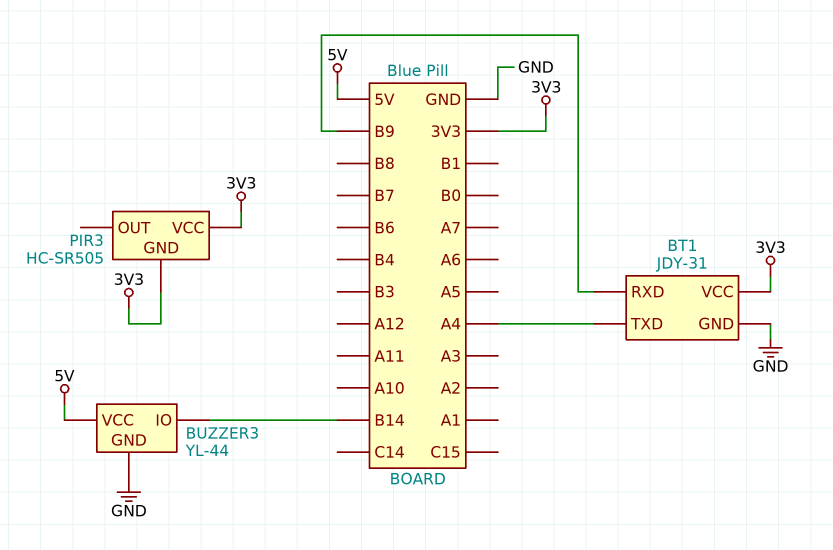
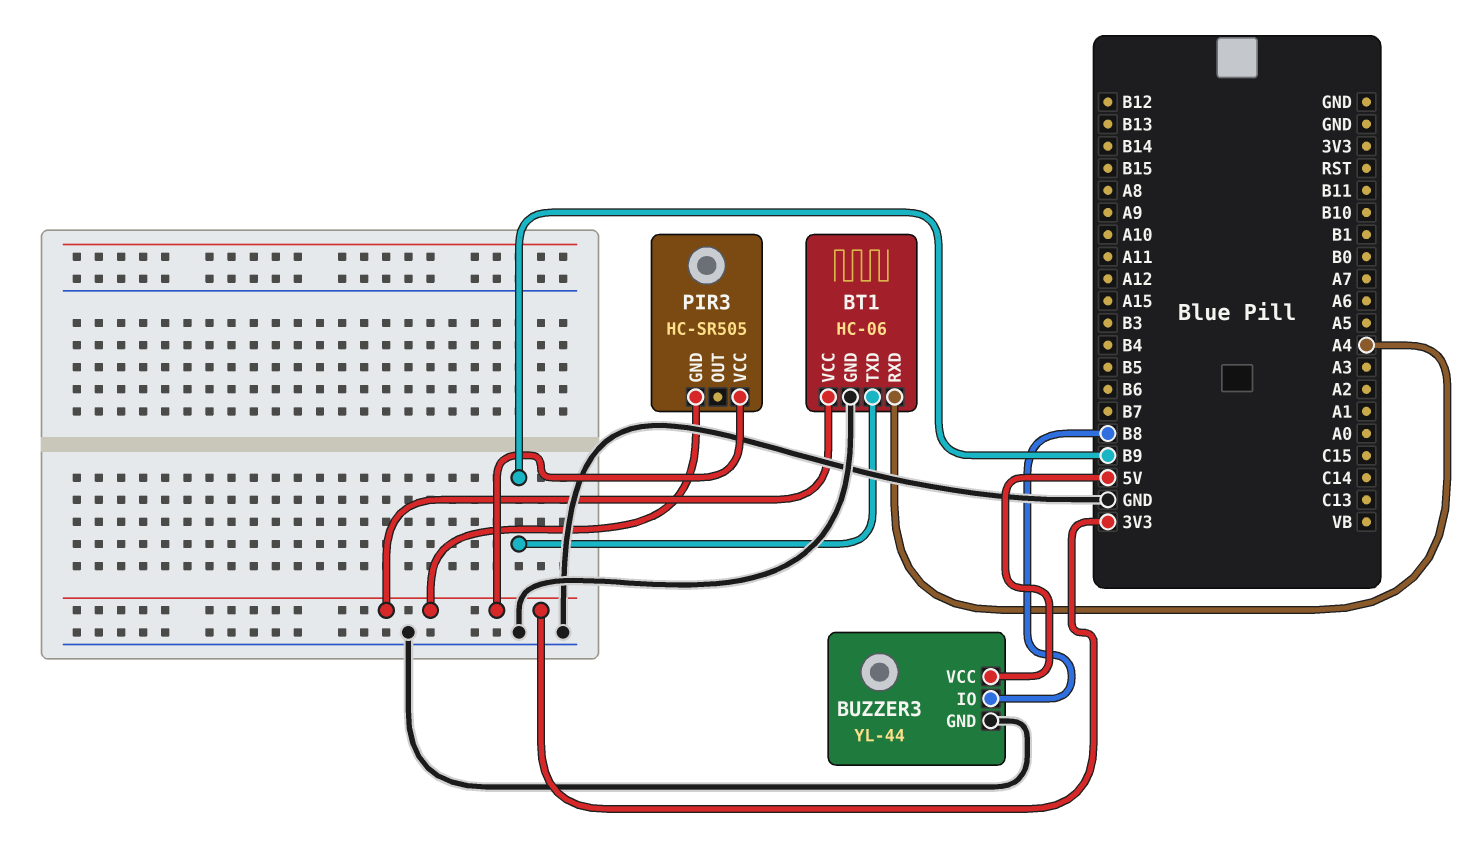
BT1: JDY-31 -> HC-06
BT1 pin RXD: B9 -> A4
BT1 pin TXD: A4 -> B9
BUZZER3 pin IO: B14 -> B8

